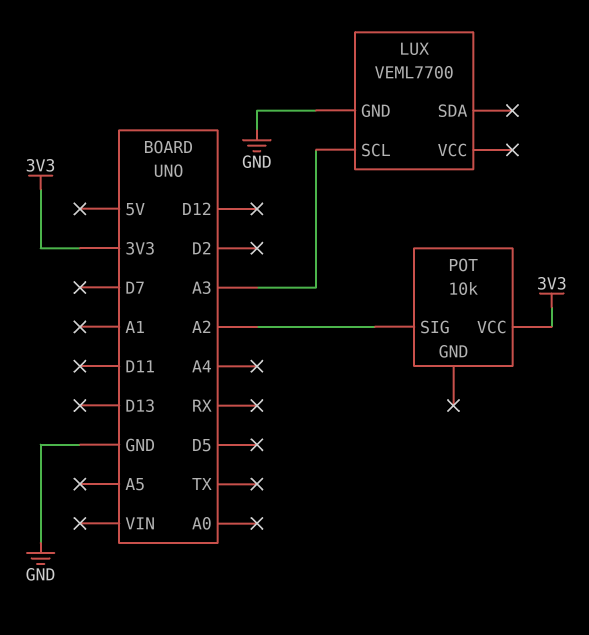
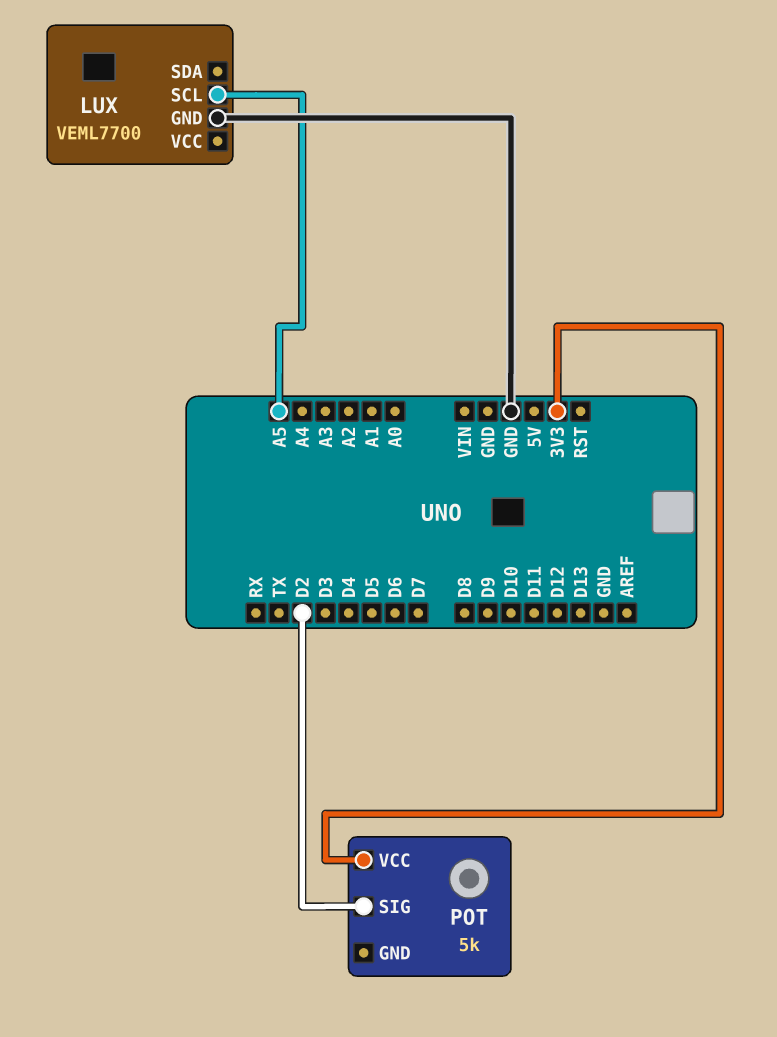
LUX pin SCL: A3 -> A5
POT: 10k -> 5k
POT pin SIG: A2 -> D2

